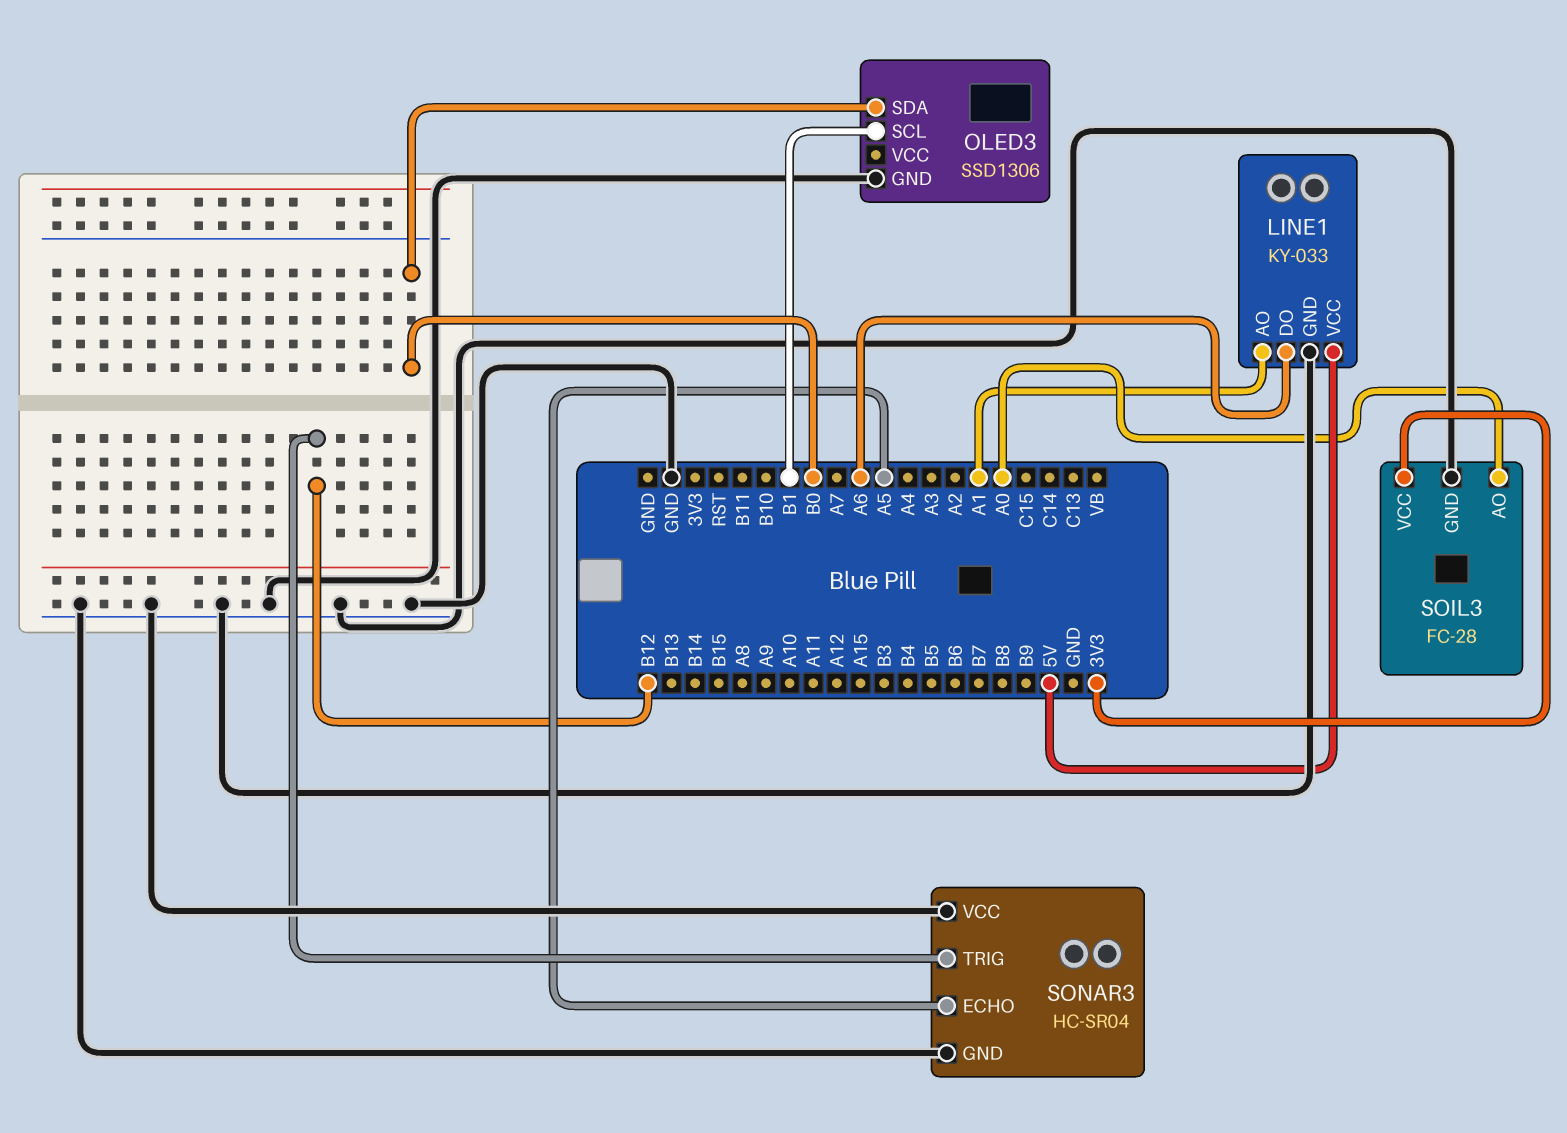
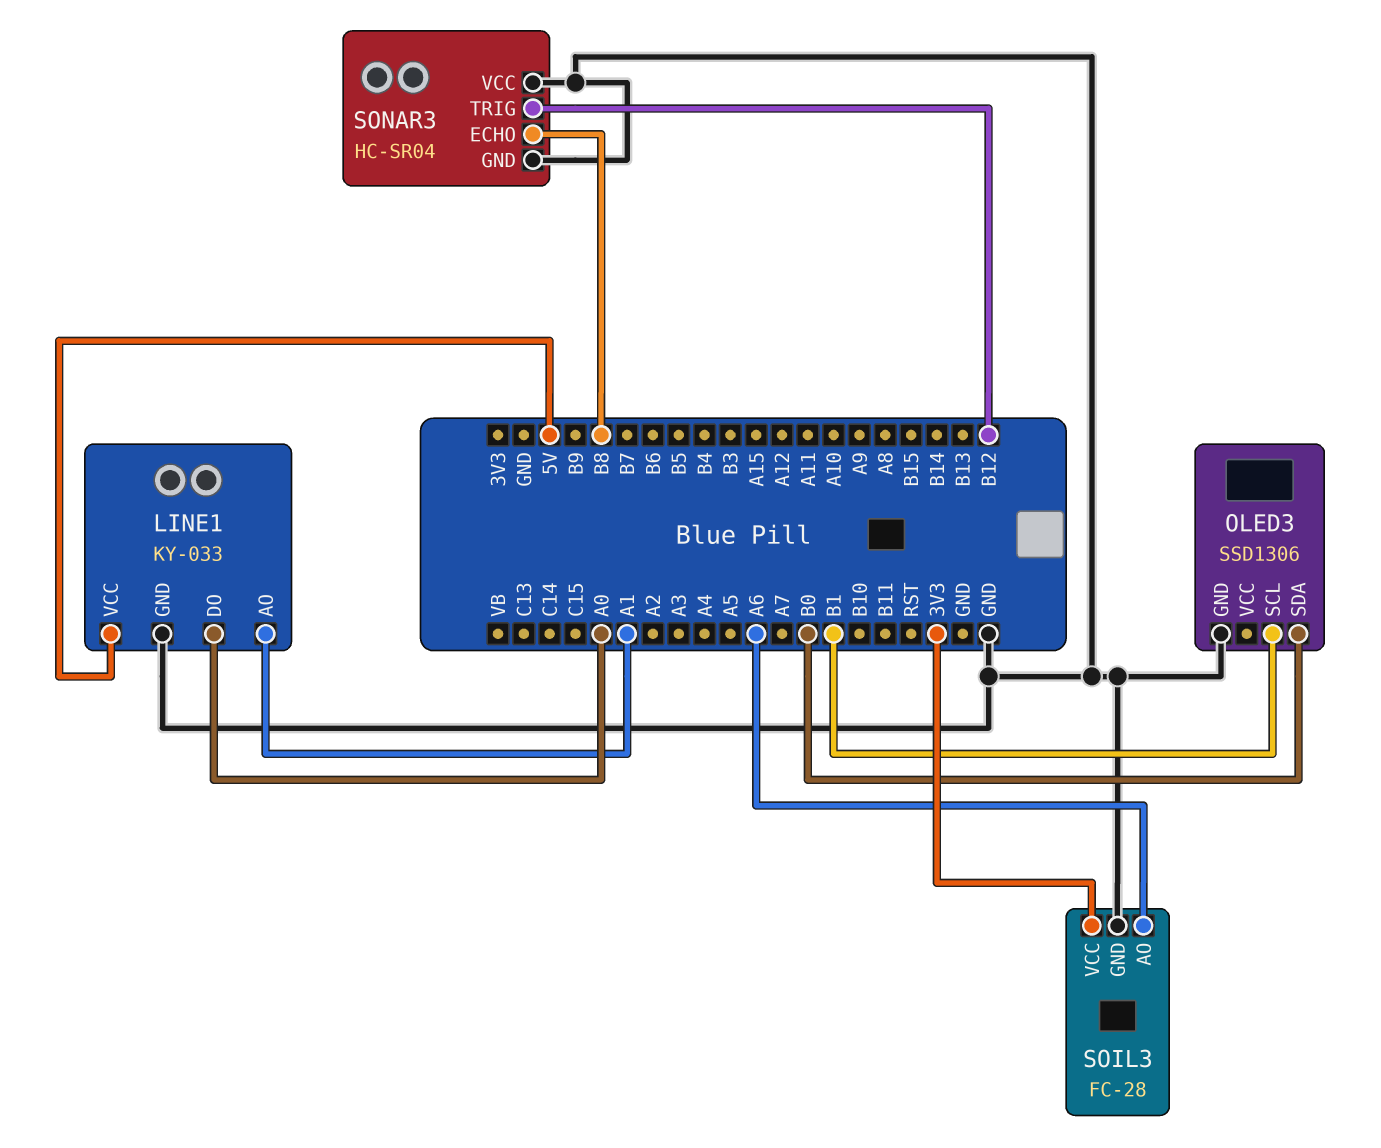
LINE1 pin DO: A6 -> A0
SOIL3 pin AO: A0 -> A6
SONAR3 pin ECHO: A5 -> B8

